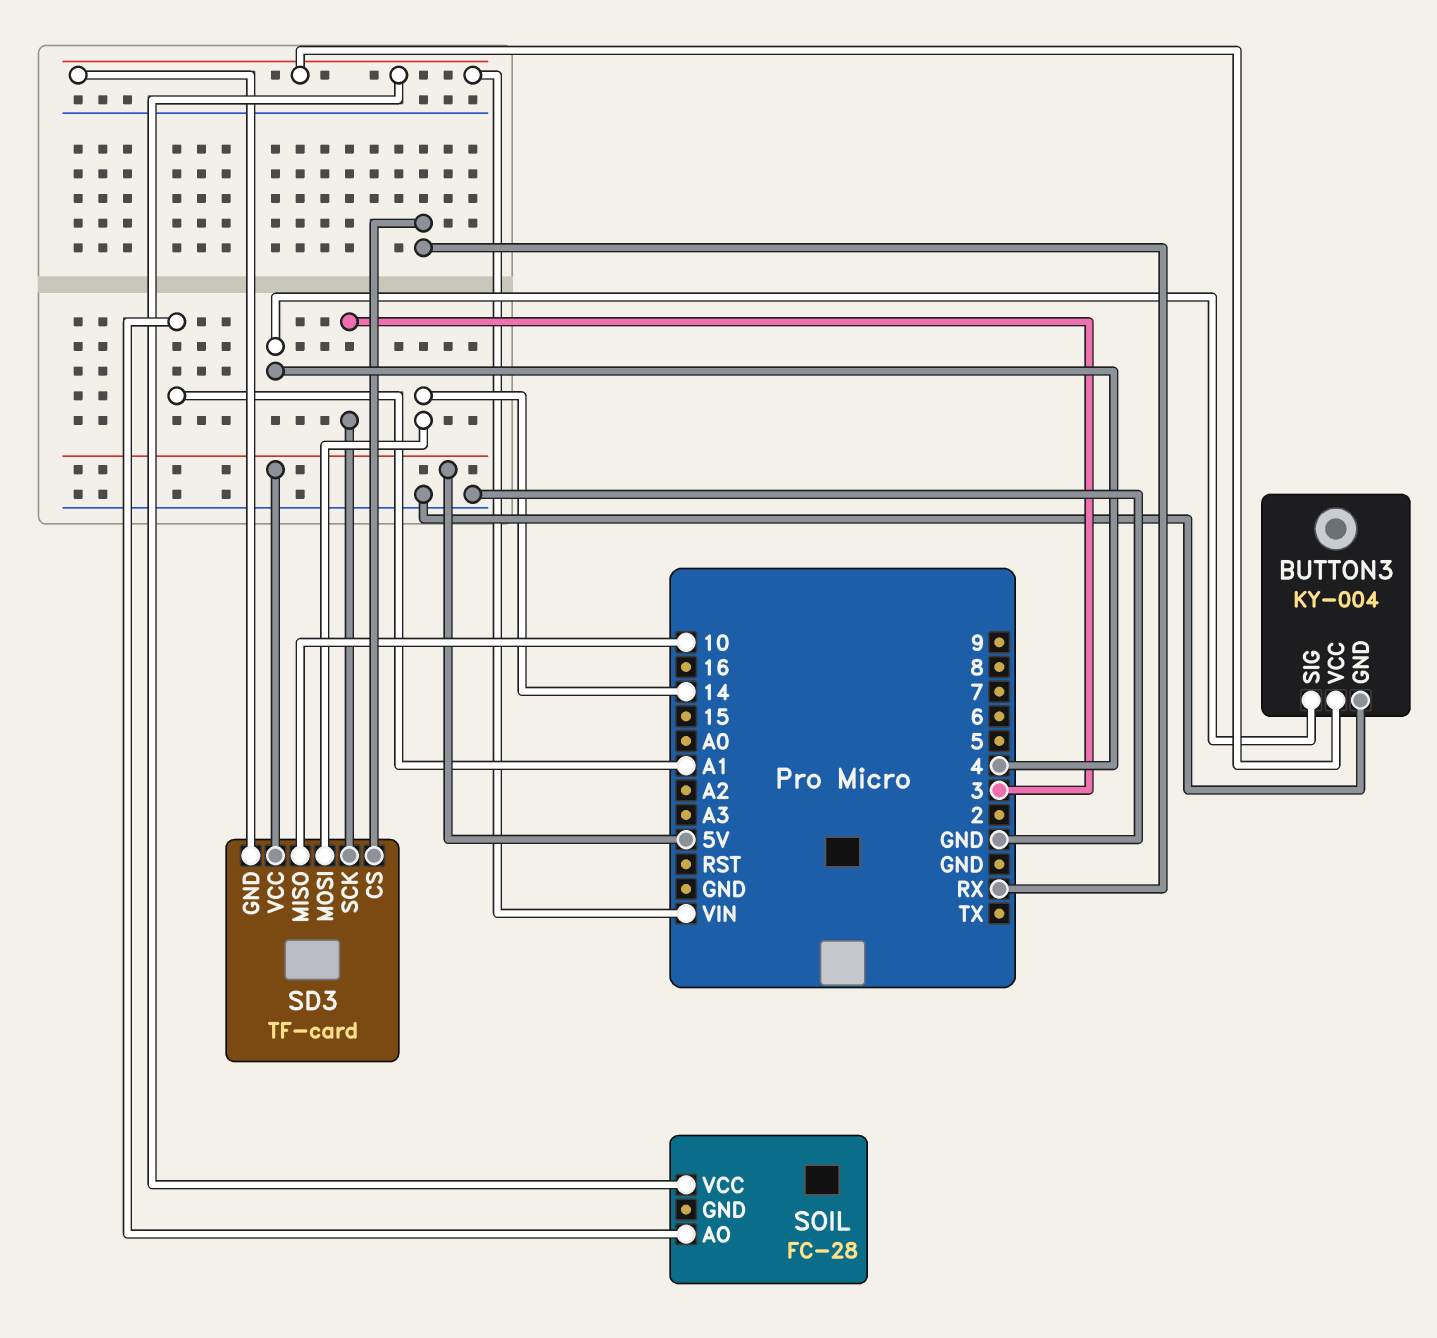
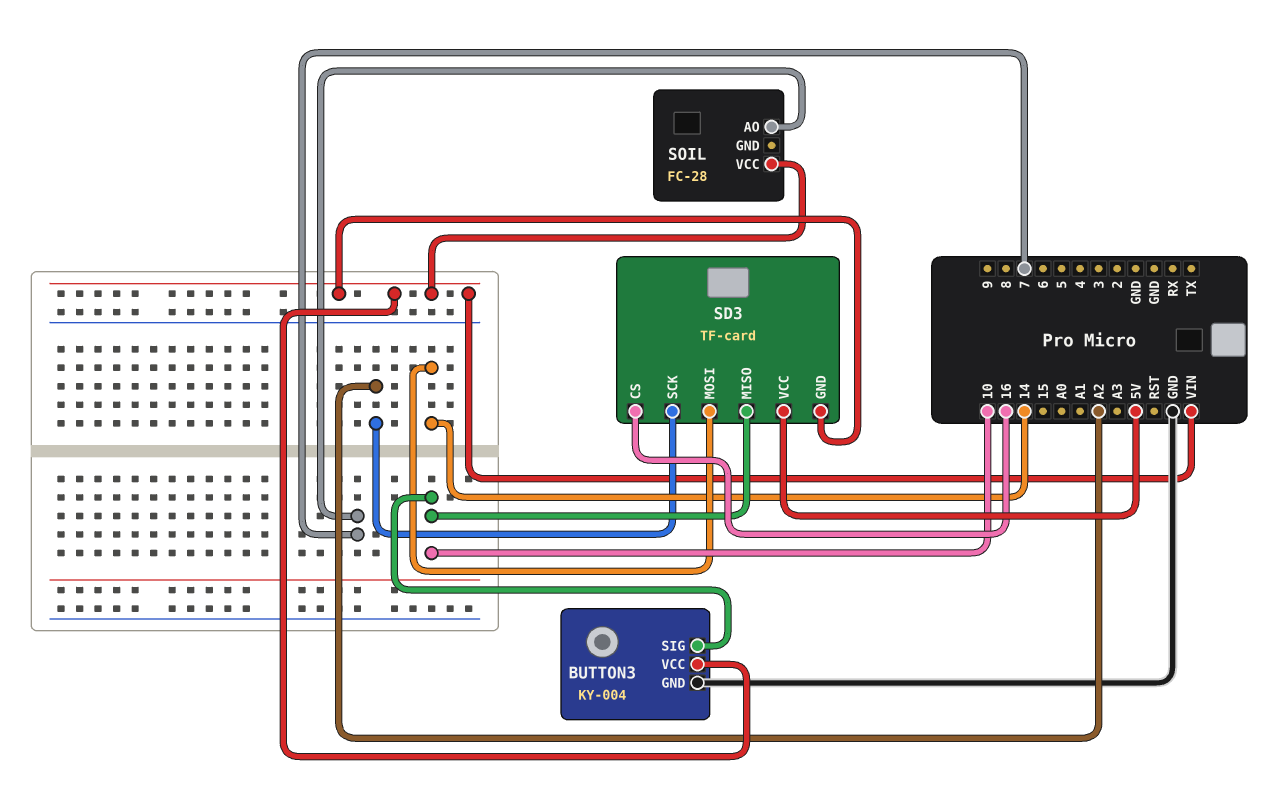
BUTTON3 pin SIG: 4 -> 10
SD3 pin CS: RX -> 16
SD3 pin SCK: 3 -> A2
SOIL pin AO: A1 -> 7

